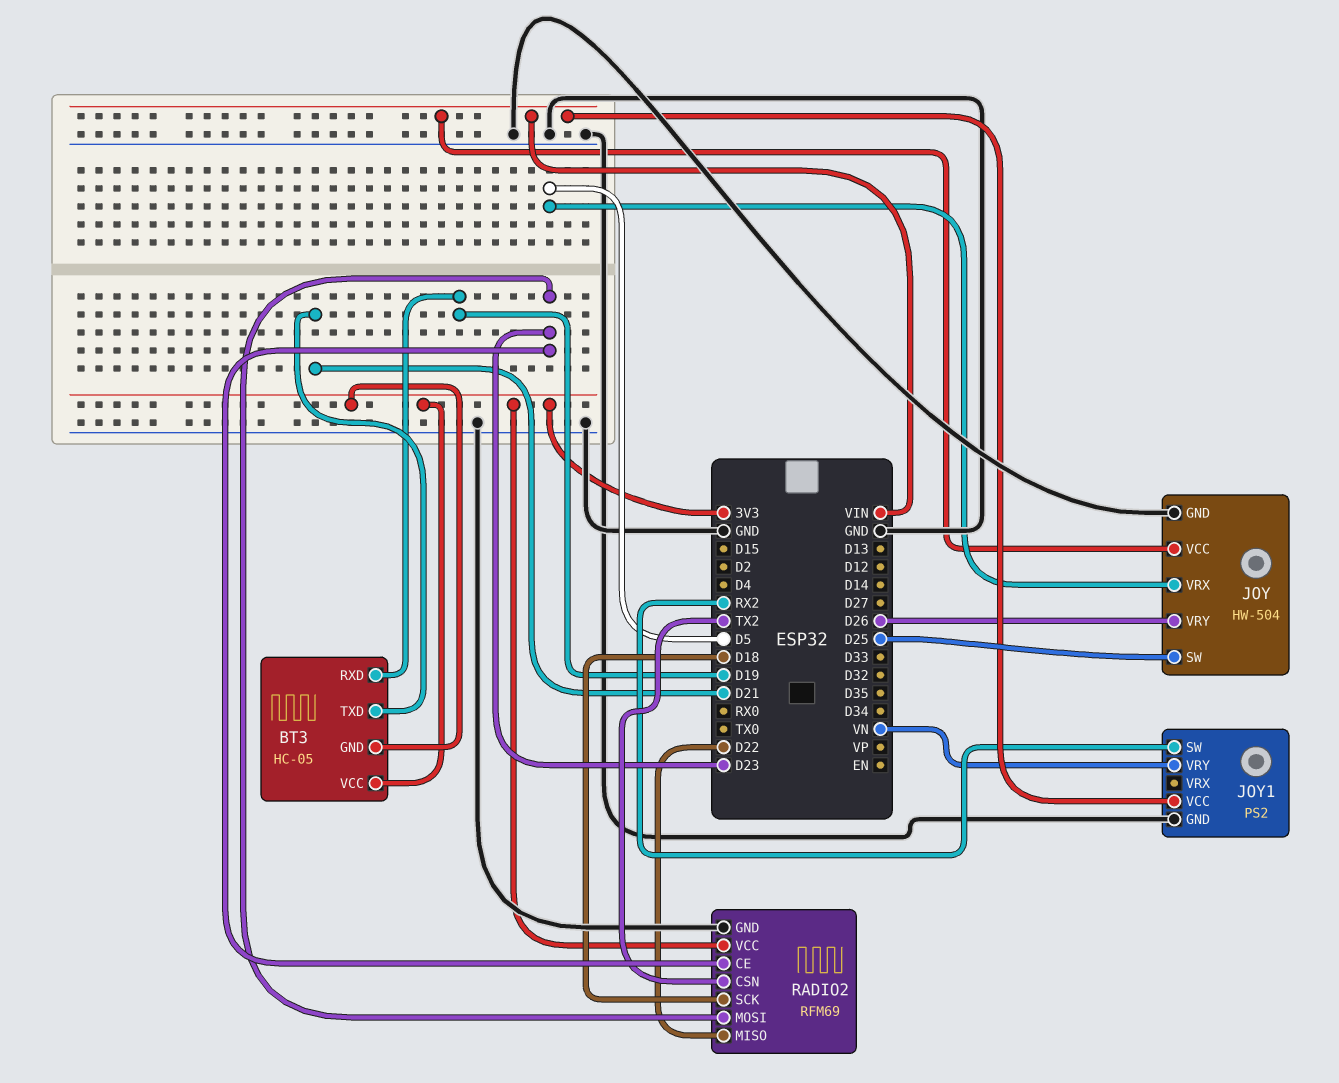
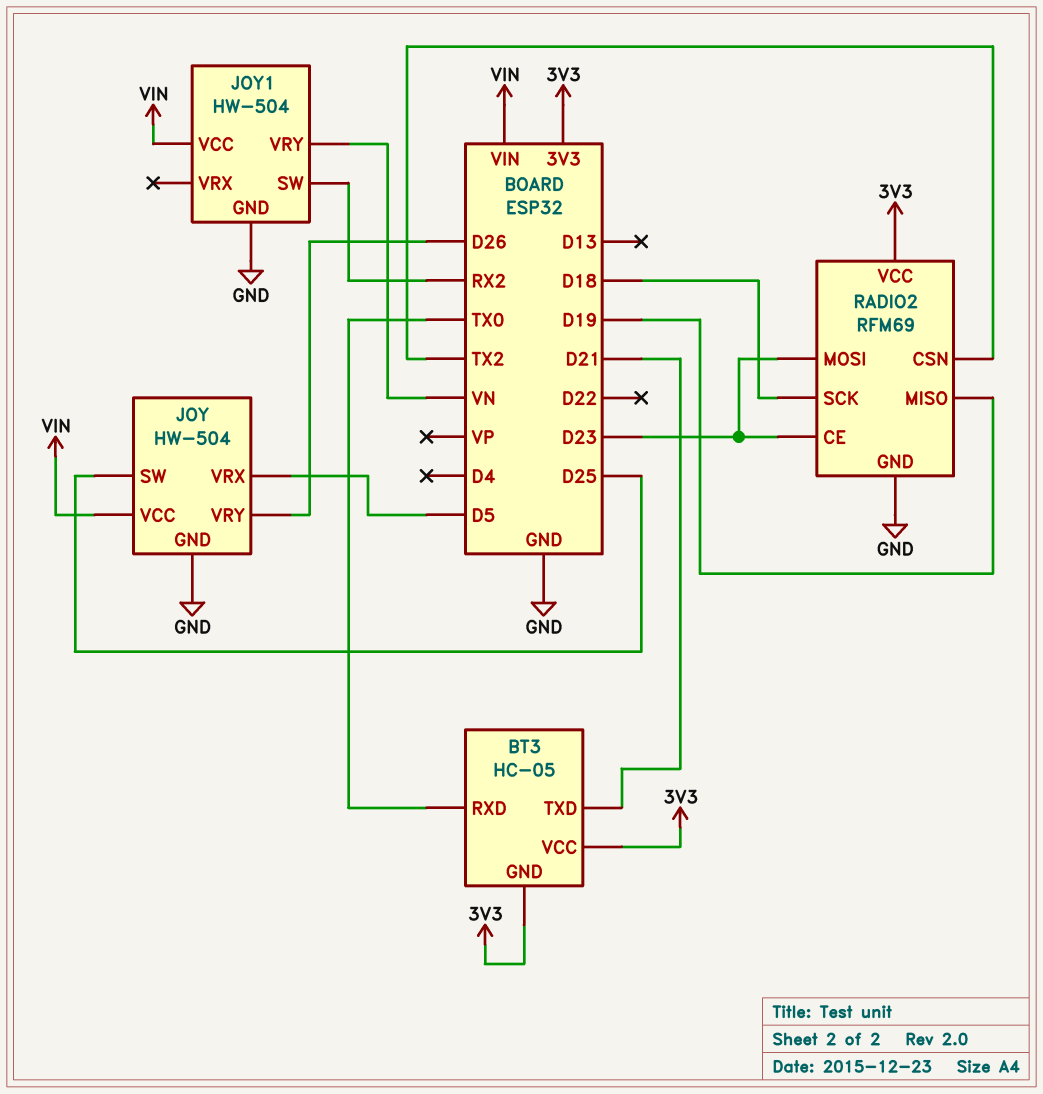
BT3 pin RXD: D19 -> TX0
JOY1: PS2 -> HW-504
RADIO2 pin MISO: D22 -> D19

